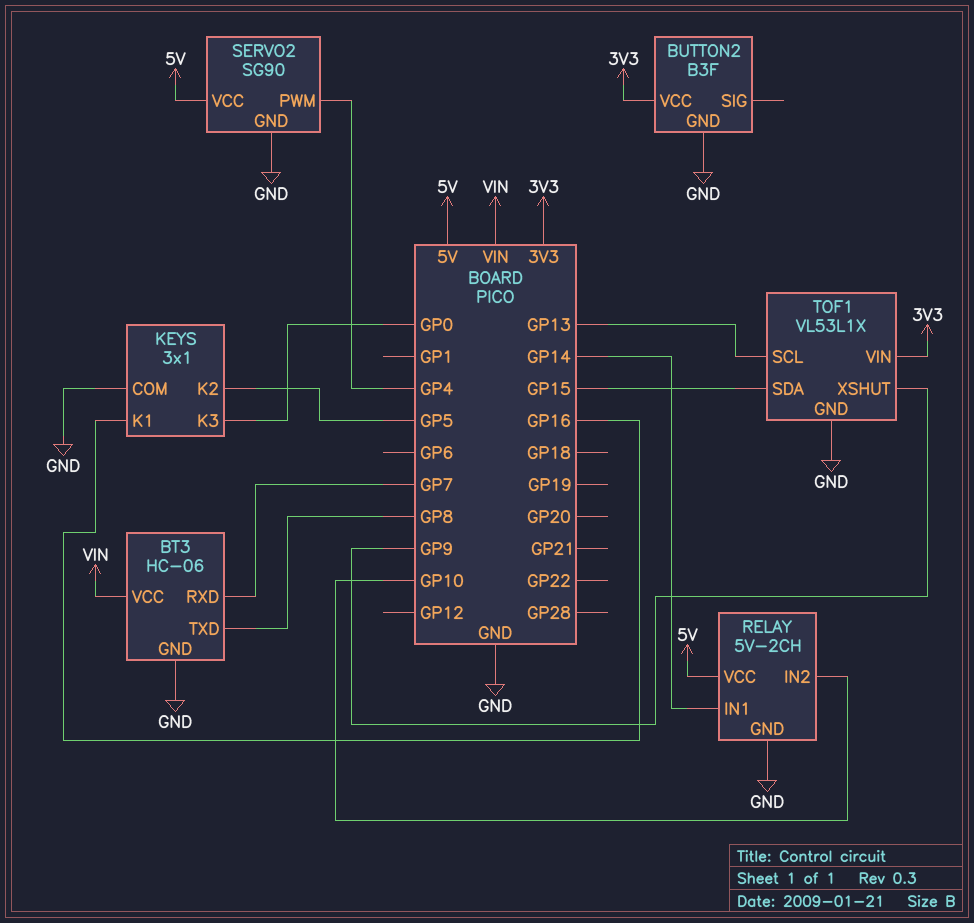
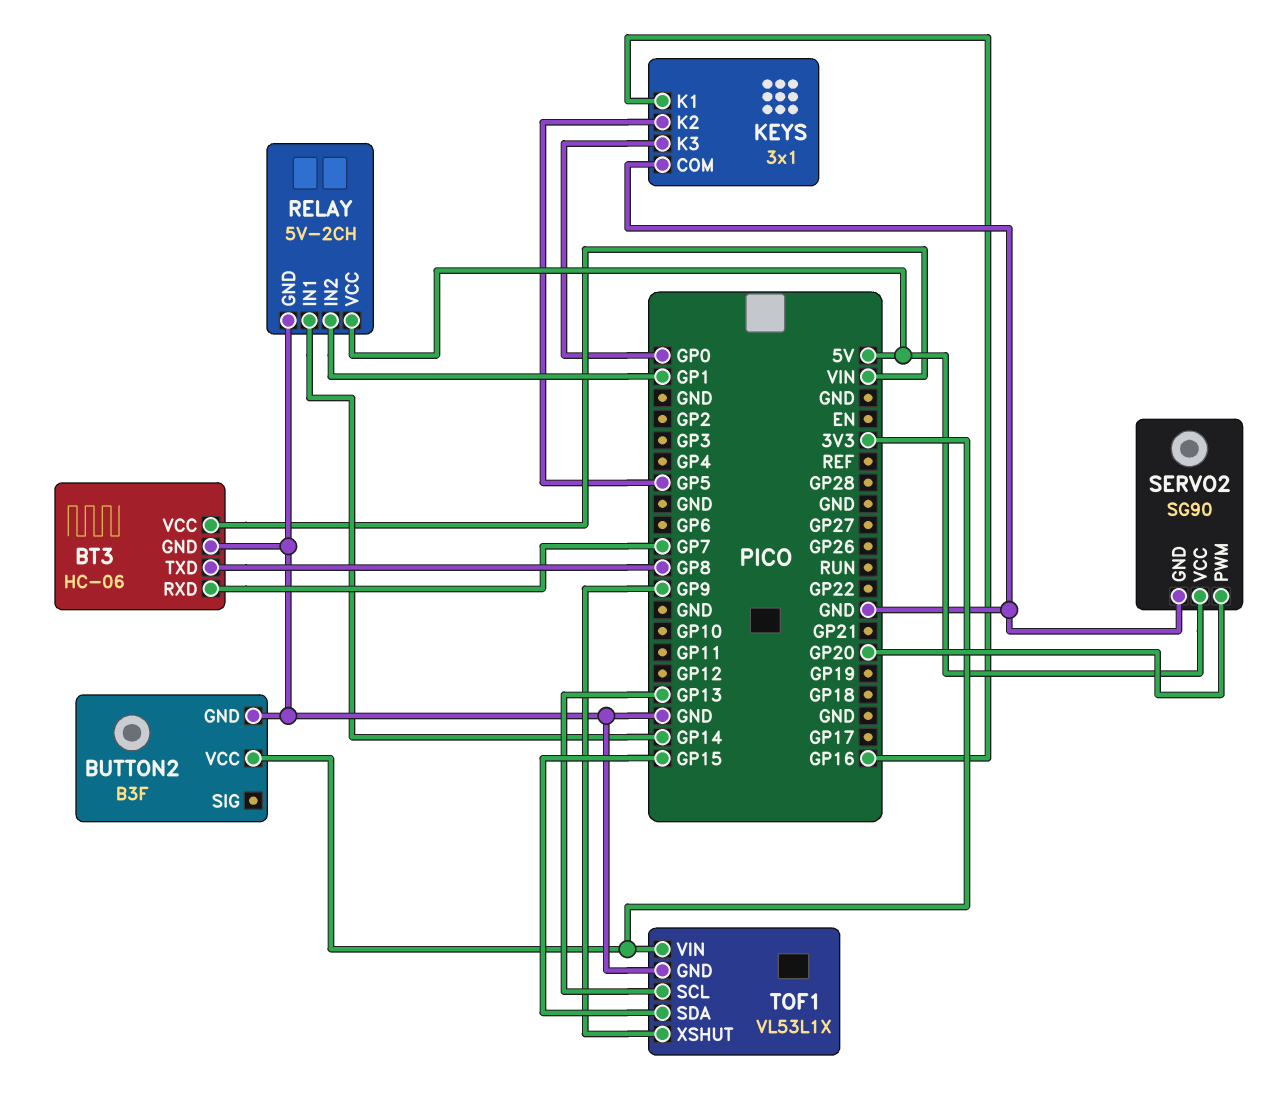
RELAY pin IN2: GP10 -> GP1
SERVO2 pin PWM: GP4 -> GP20

